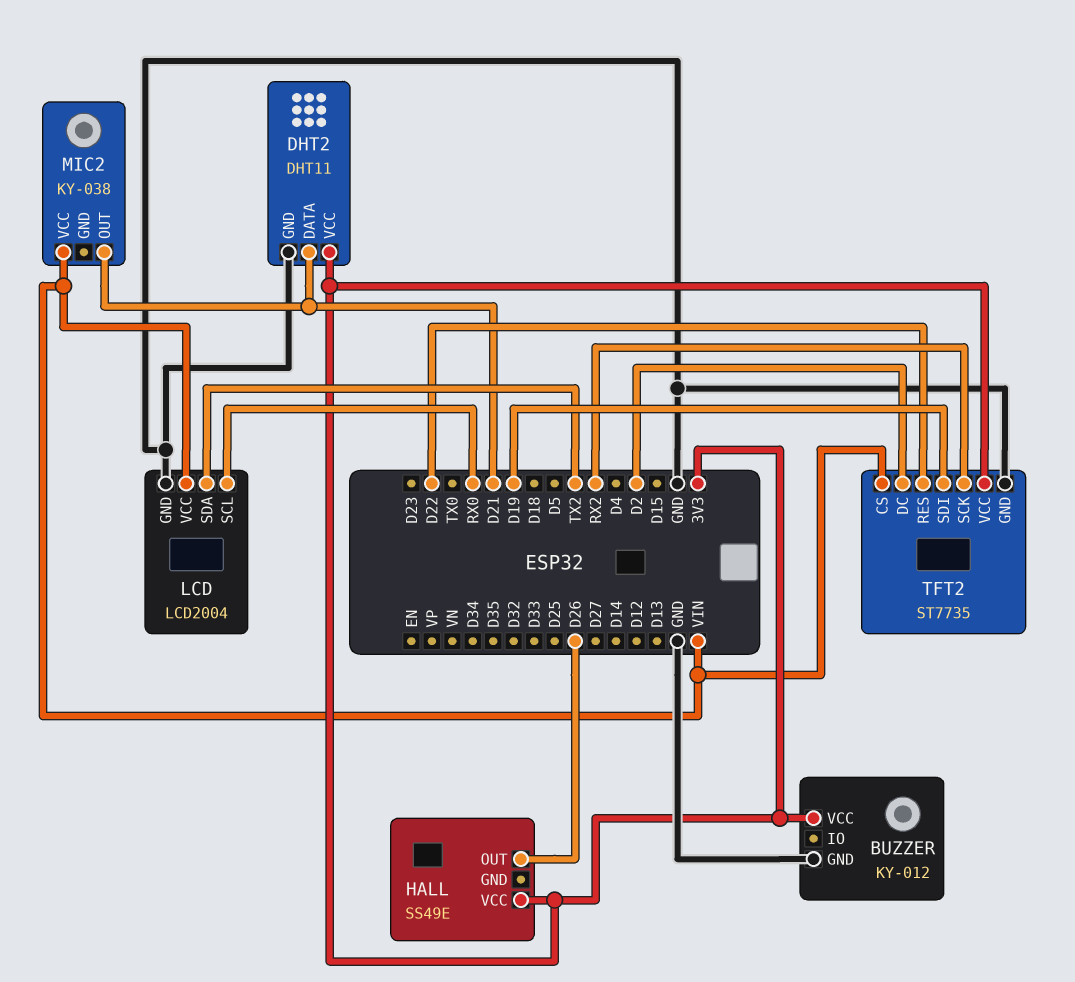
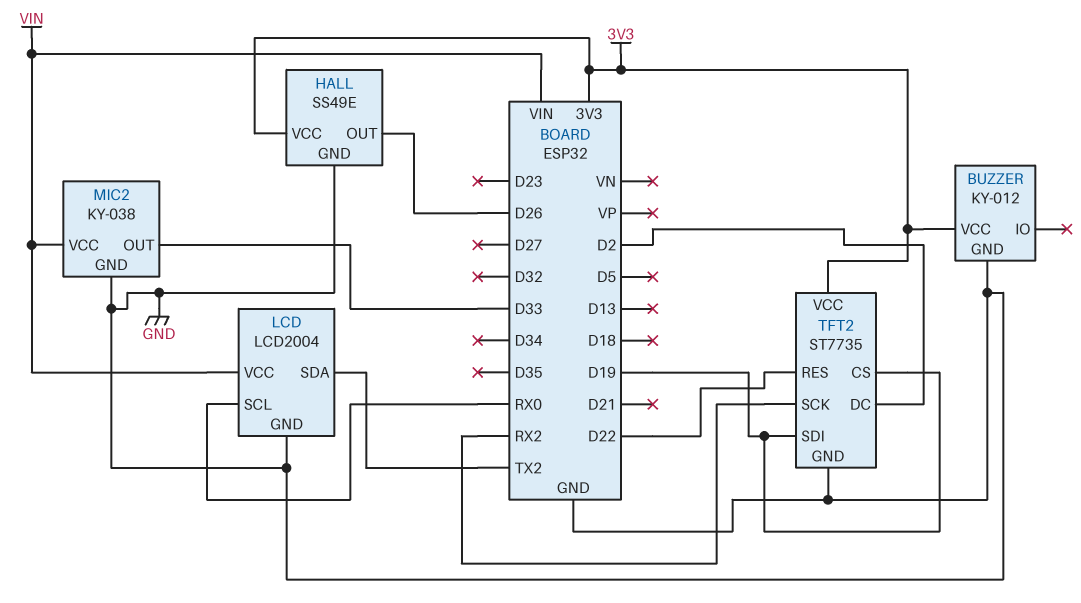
DHT2: DHT11 -> none
DHT2 pin DATA: D21 -> none
DHT2 pin GND: GND -> none
DHT2 pin VCC: 3V3 -> none
HALL pin GND: none -> GND
MIC2 pin GND: none -> GND
MIC2 pin OUT: D21 -> D33
TFT2 pin CS: VIN -> D19

